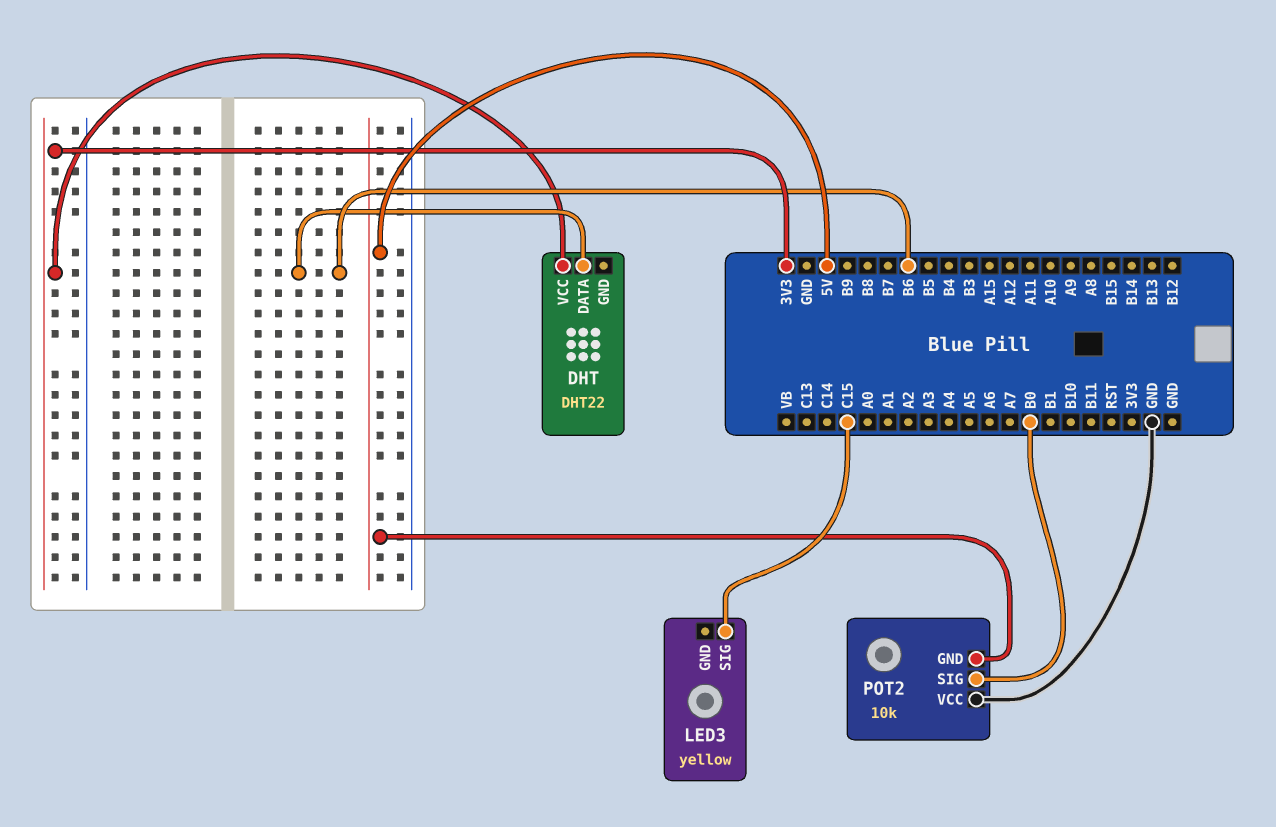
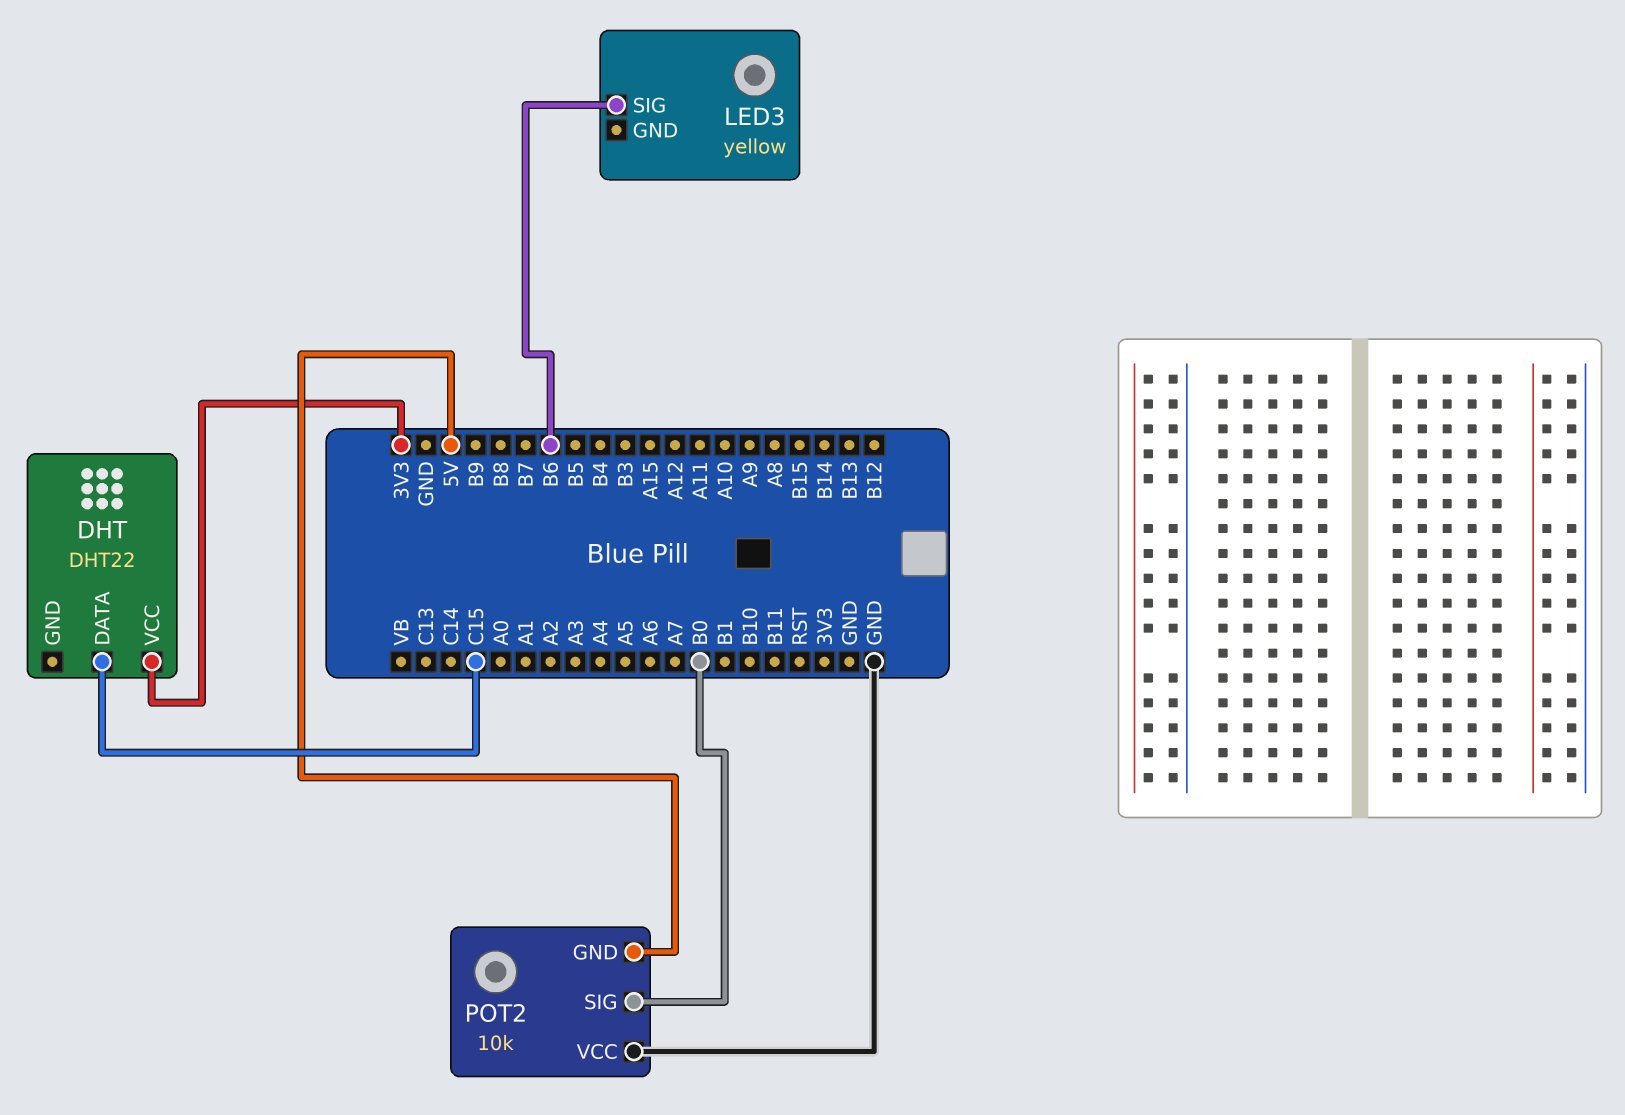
DHT pin DATA: B6 -> C15
LED3 pin SIG: C15 -> B6

